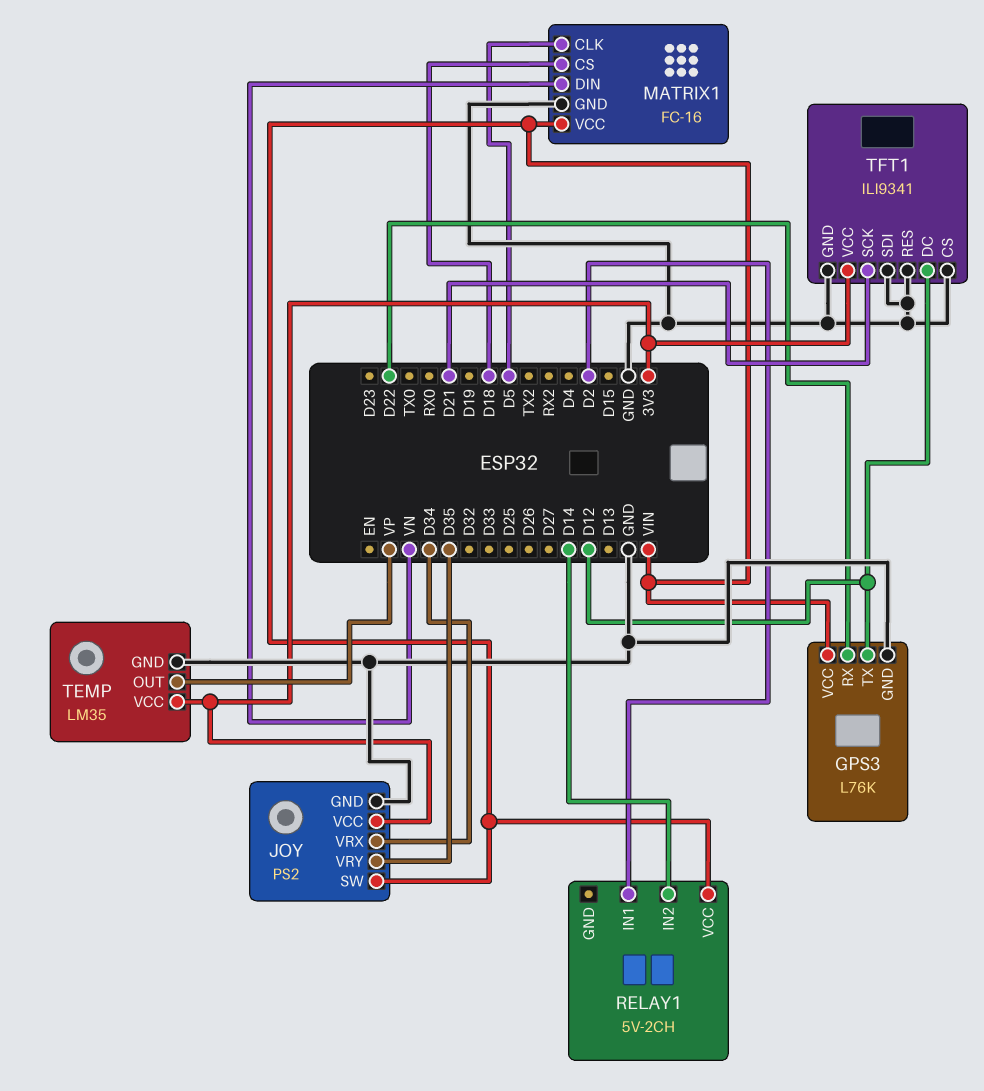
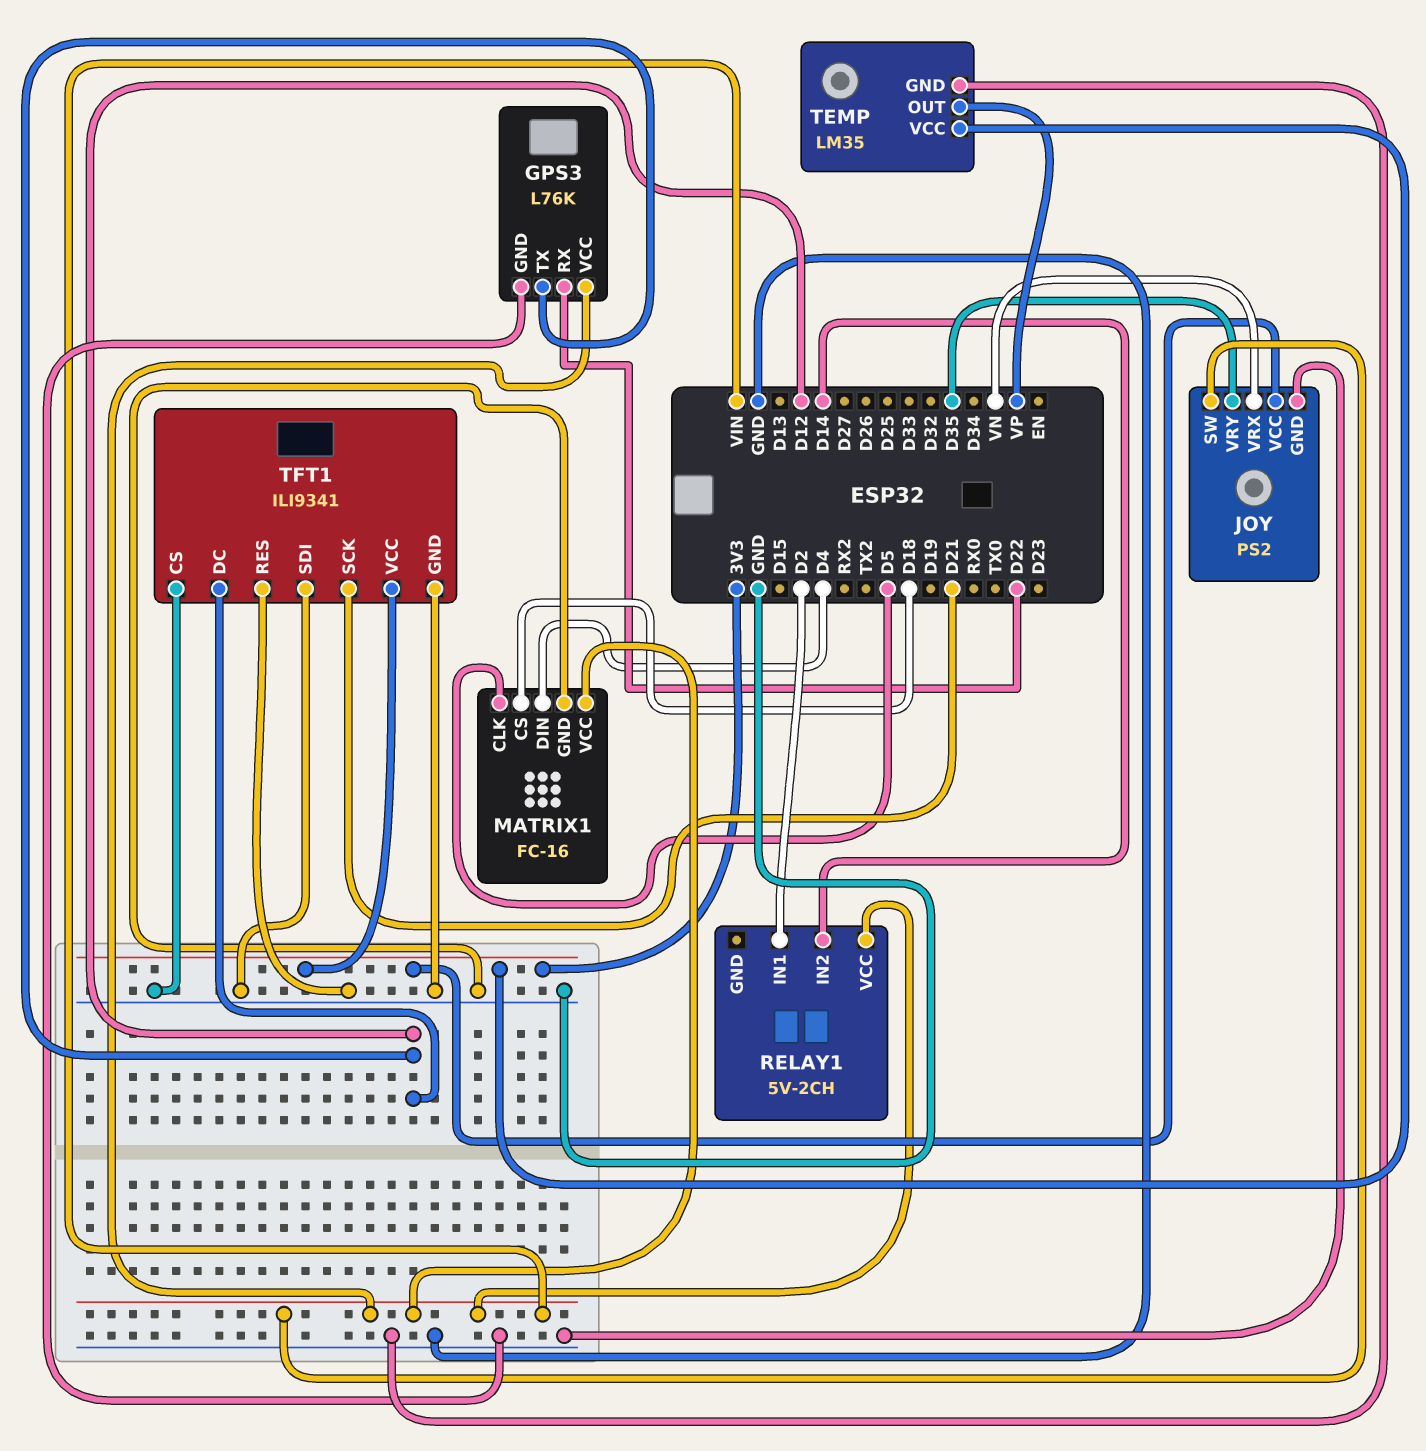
JOY pin VRX: D34 -> VN
MATRIX1 pin DIN: VN -> D4

